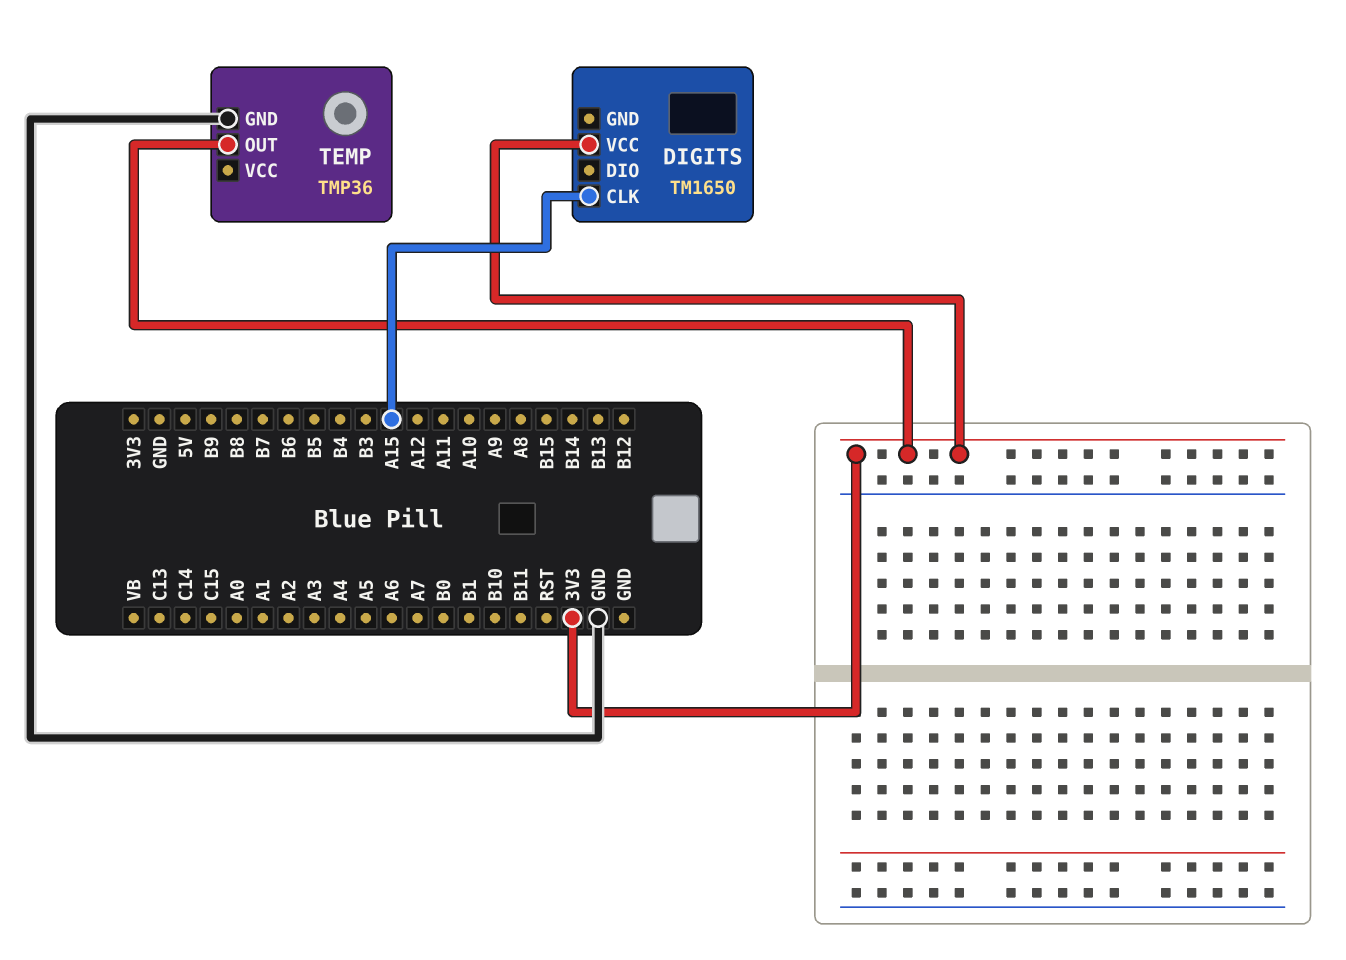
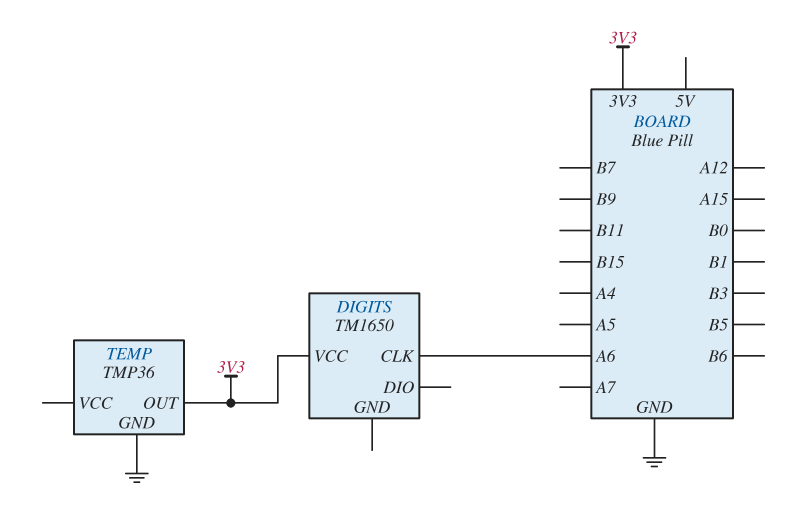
DIGITS pin CLK: A15 -> A6

